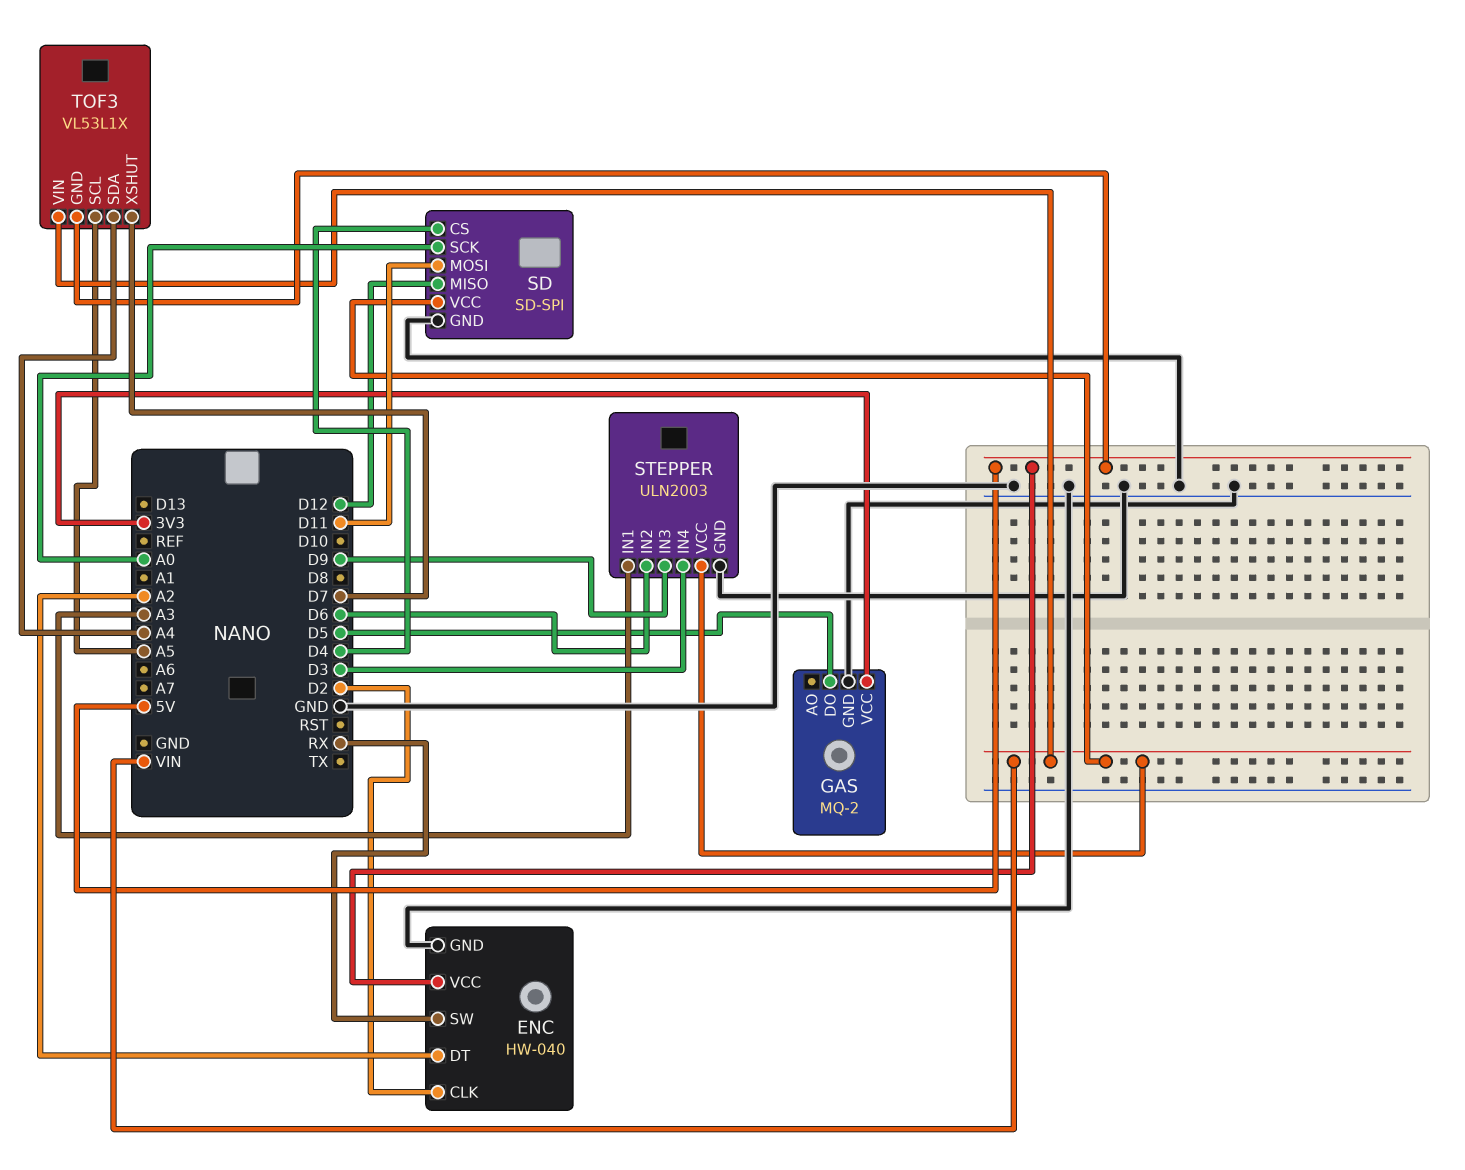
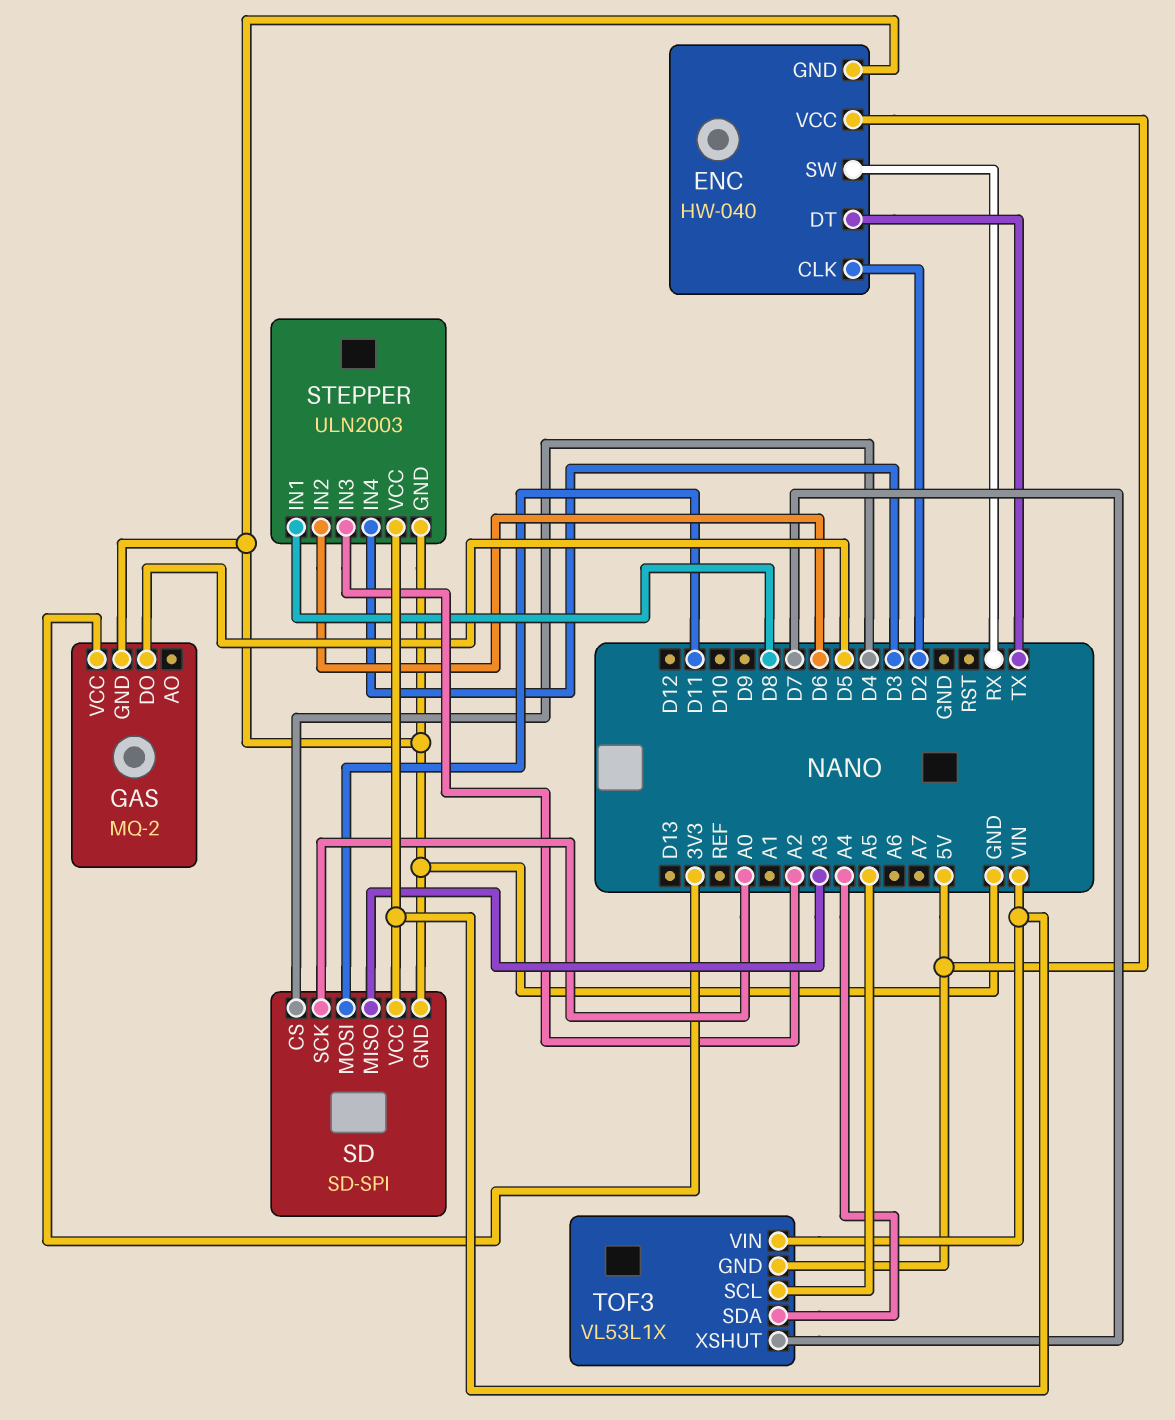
ENC pin DT: A2 -> TX
SD pin MISO: D12 -> A3
STEPPER pin IN1: A3 -> D8
STEPPER pin IN3: D9 -> A2

